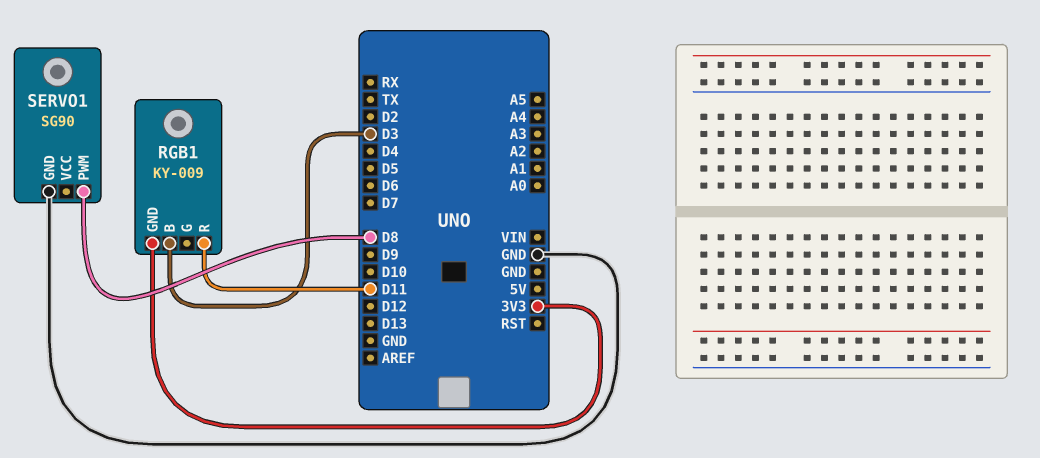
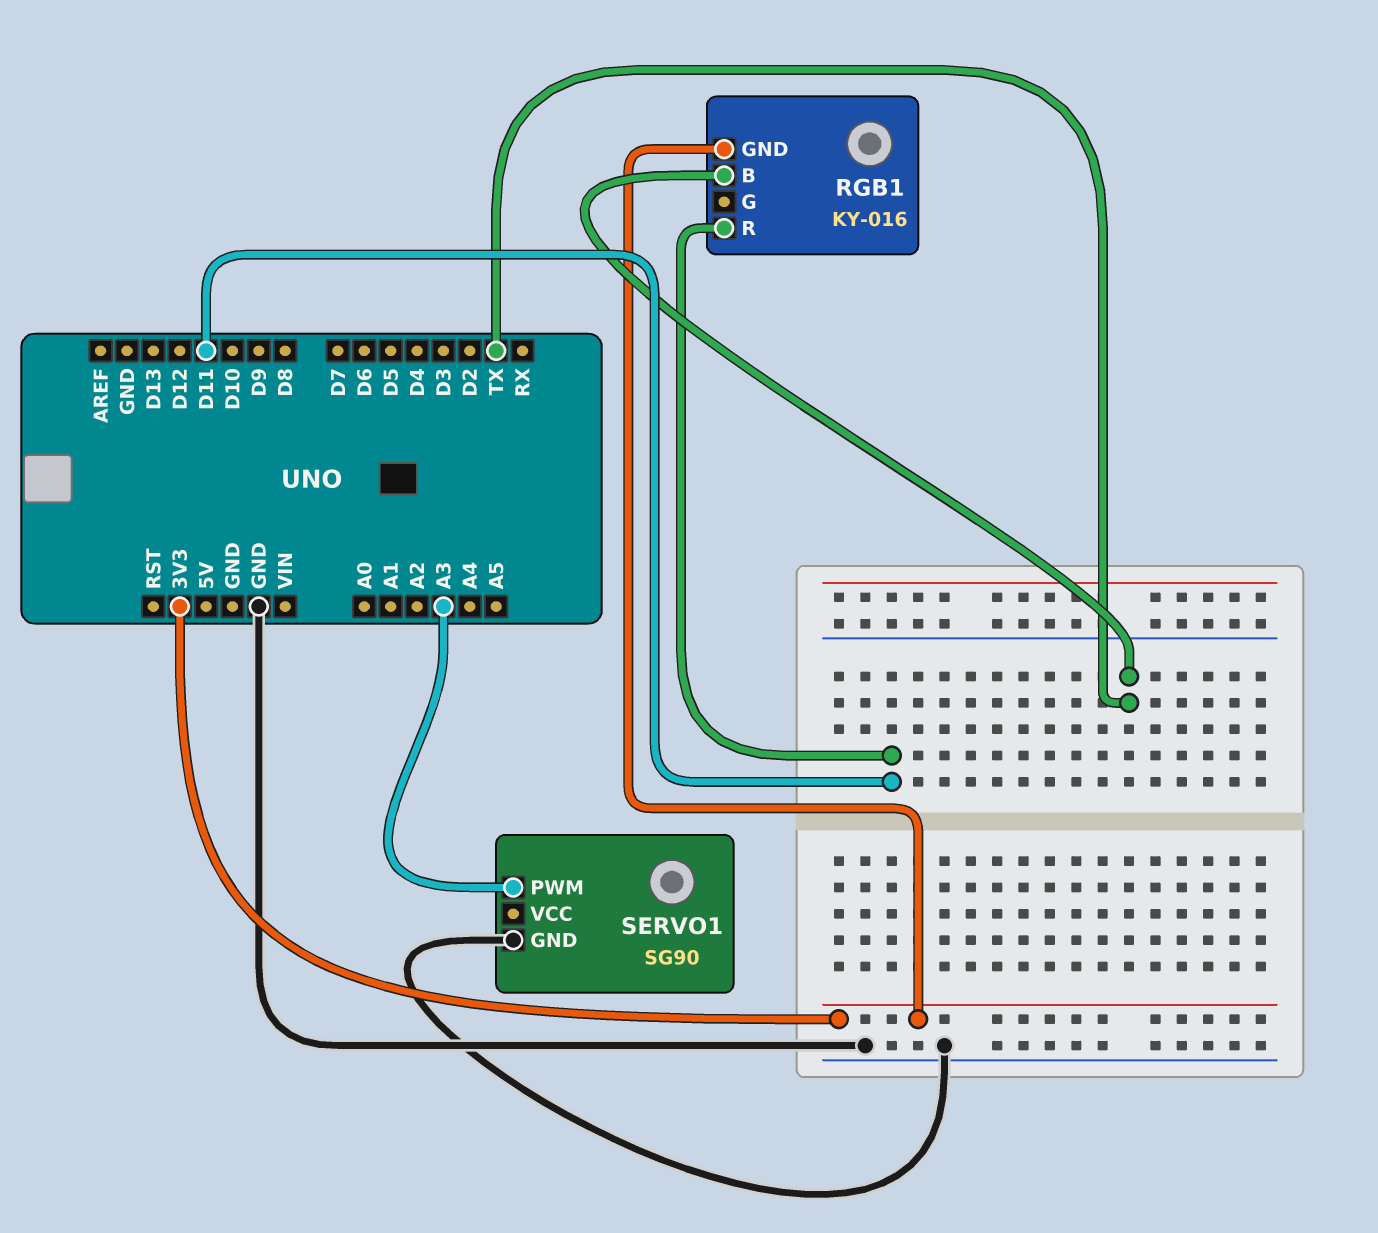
RGB1: KY-009 -> KY-016
RGB1 pin B: D3 -> TX
SERVO1 pin PWM: D8 -> A3

